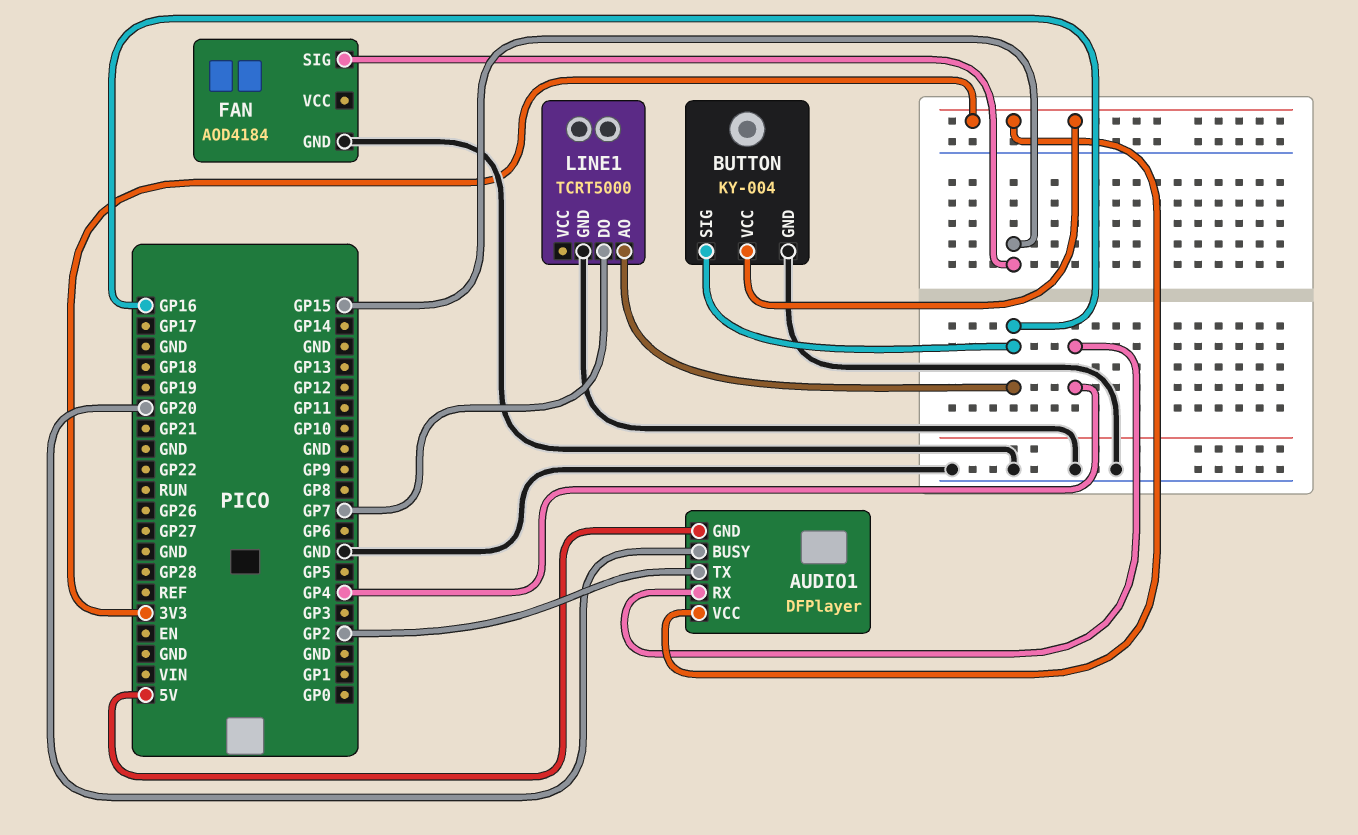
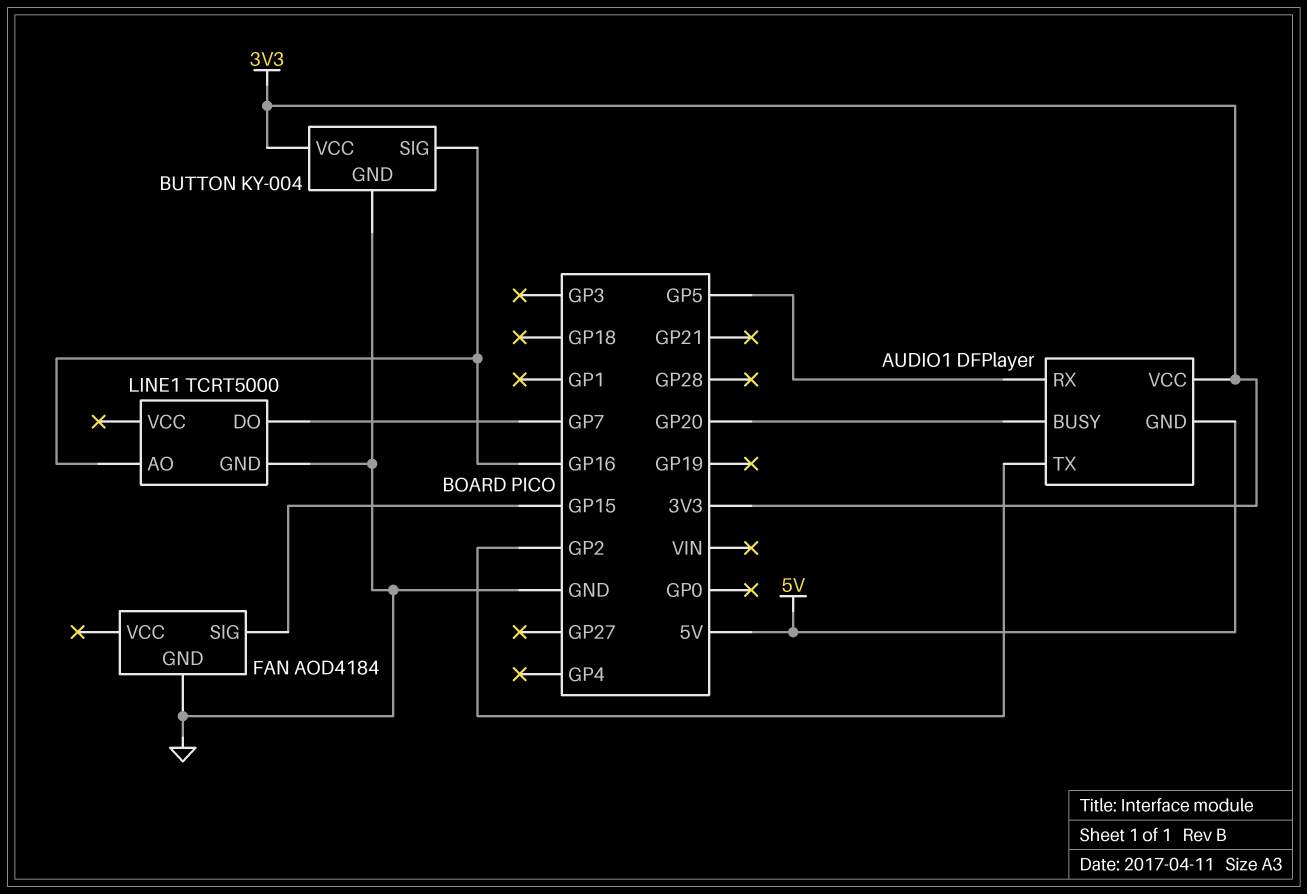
AUDIO1 pin RX: GP4 -> GP5

